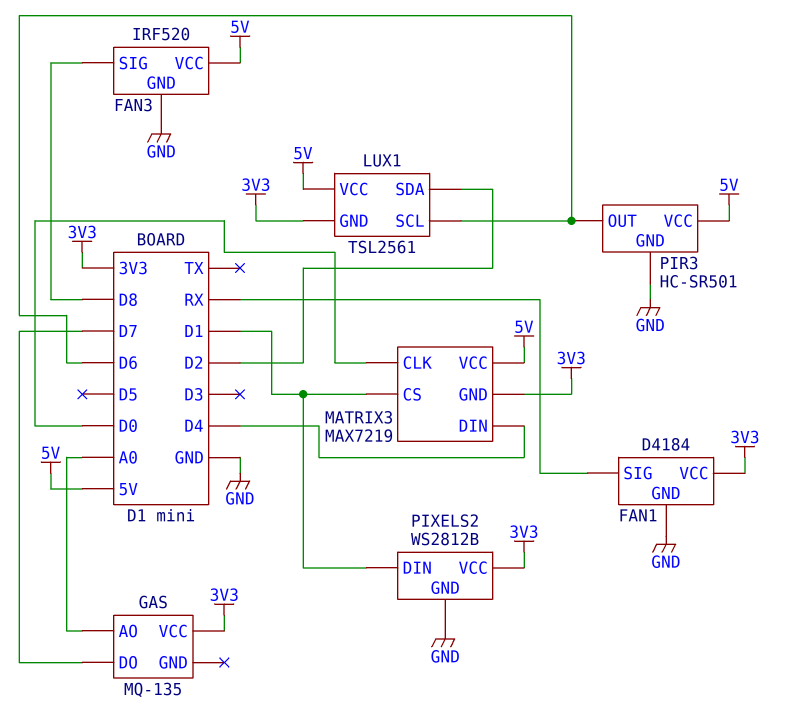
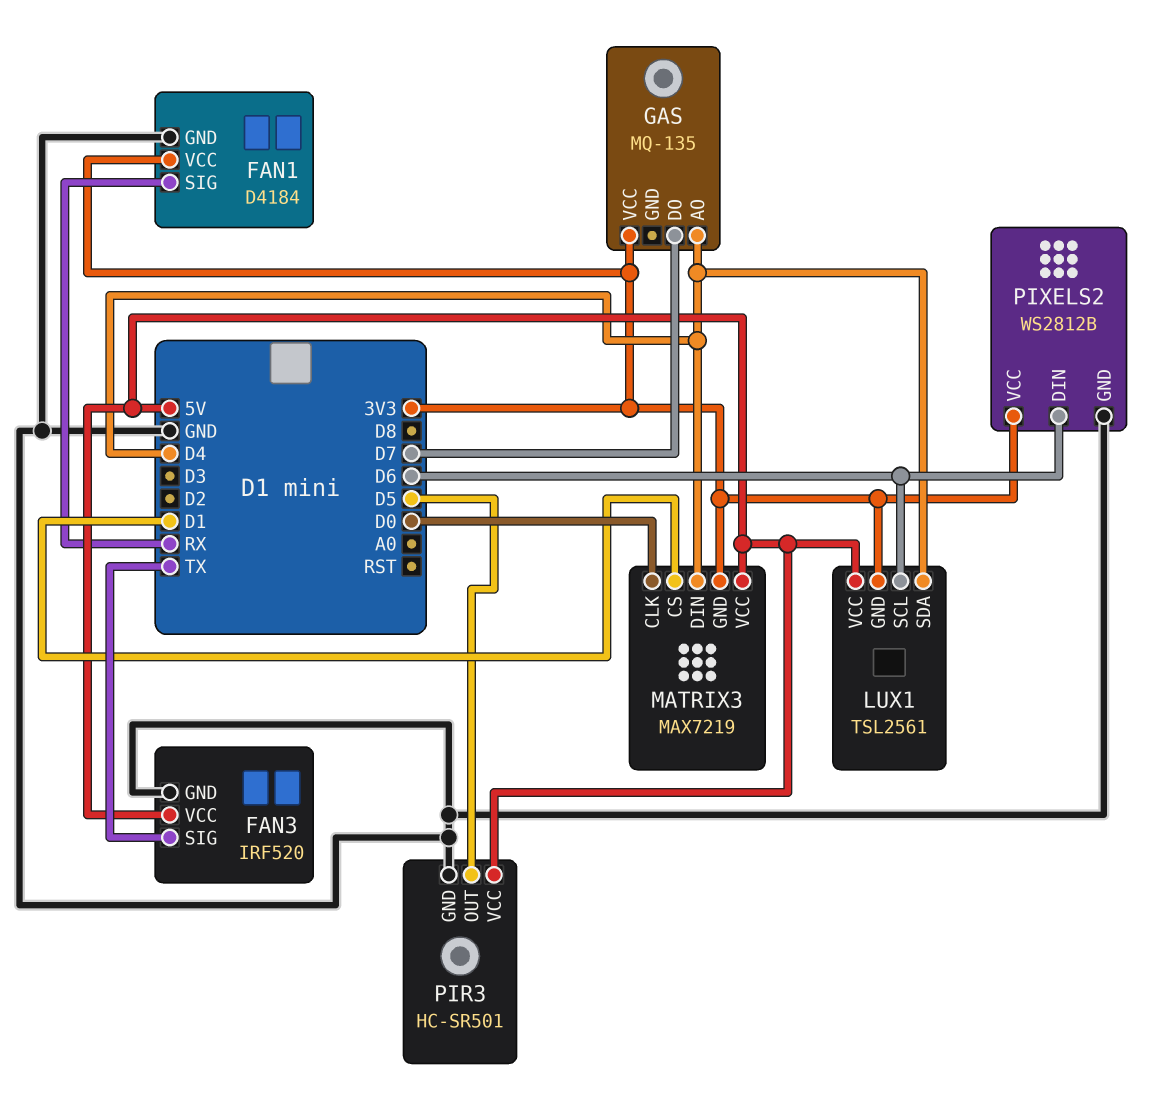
FAN3 pin SIG: D8 -> TX
GAS pin AO: A0 -> D4
LUX1 pin SDA: D2 -> D4
PIR3 pin OUT: D6 -> D5
PIXELS2 pin DIN: D1 -> D6

